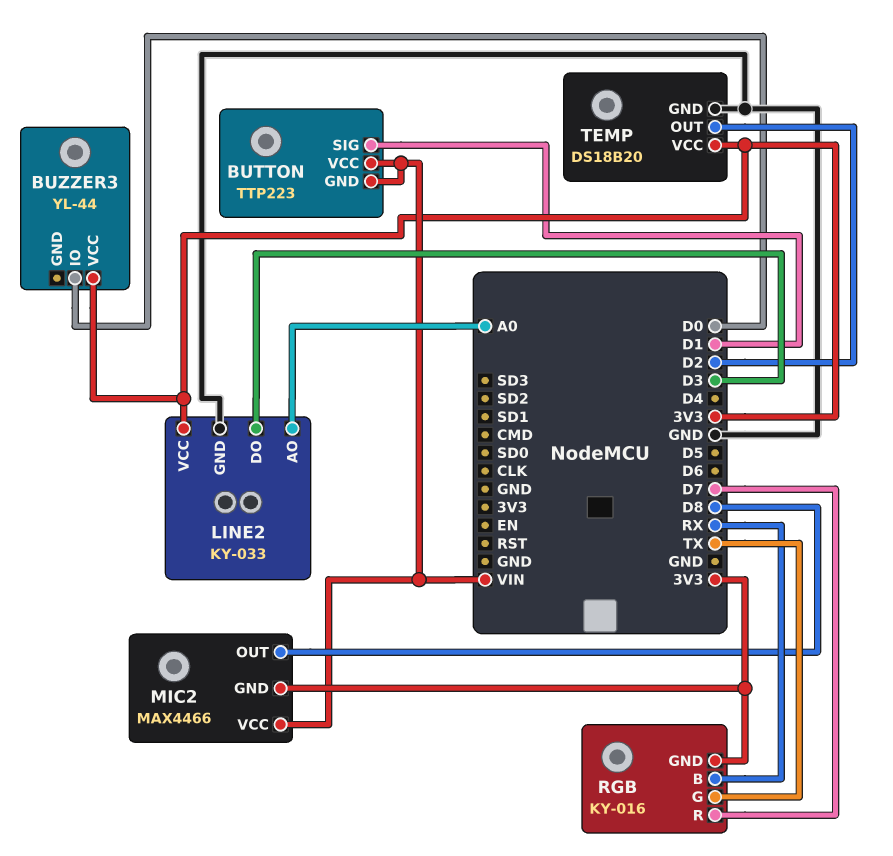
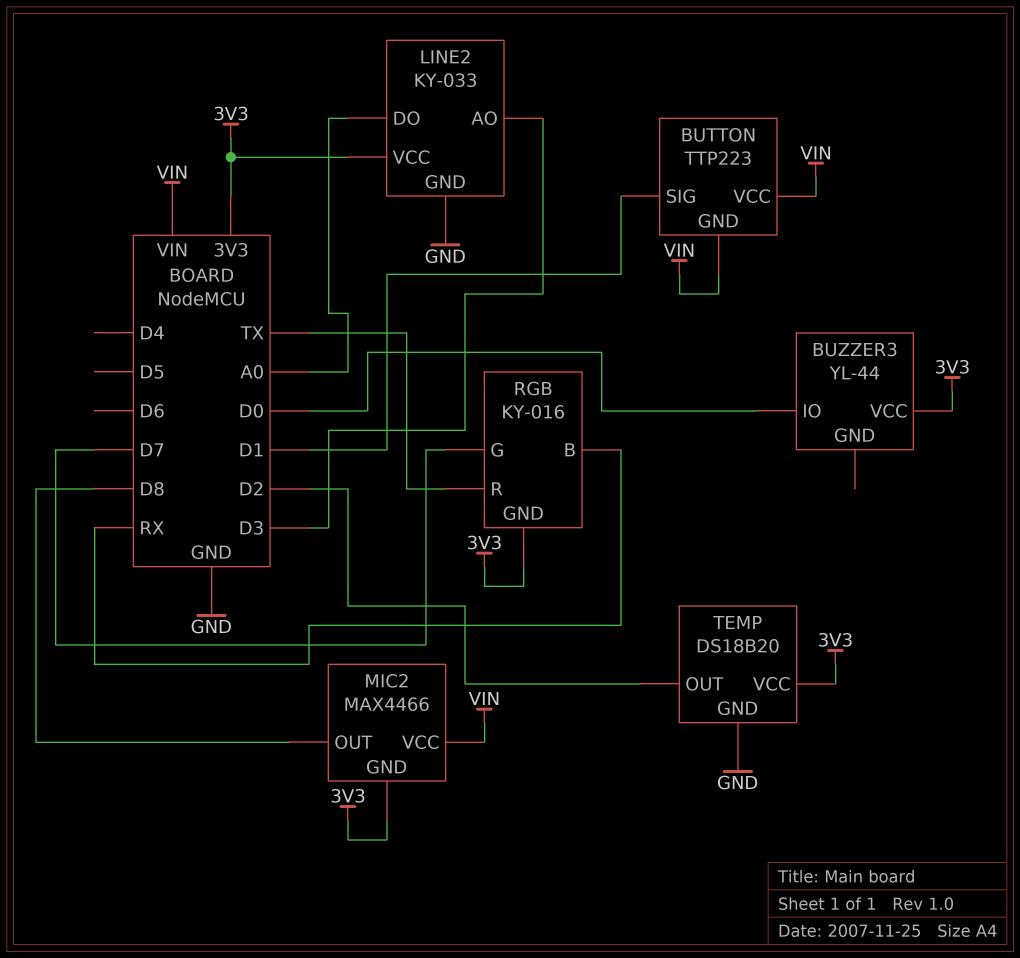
LINE2 pin AO: A0 -> D3
LINE2 pin DO: D3 -> A0
RGB pin G: TX -> D7
RGB pin R: D7 -> TX

